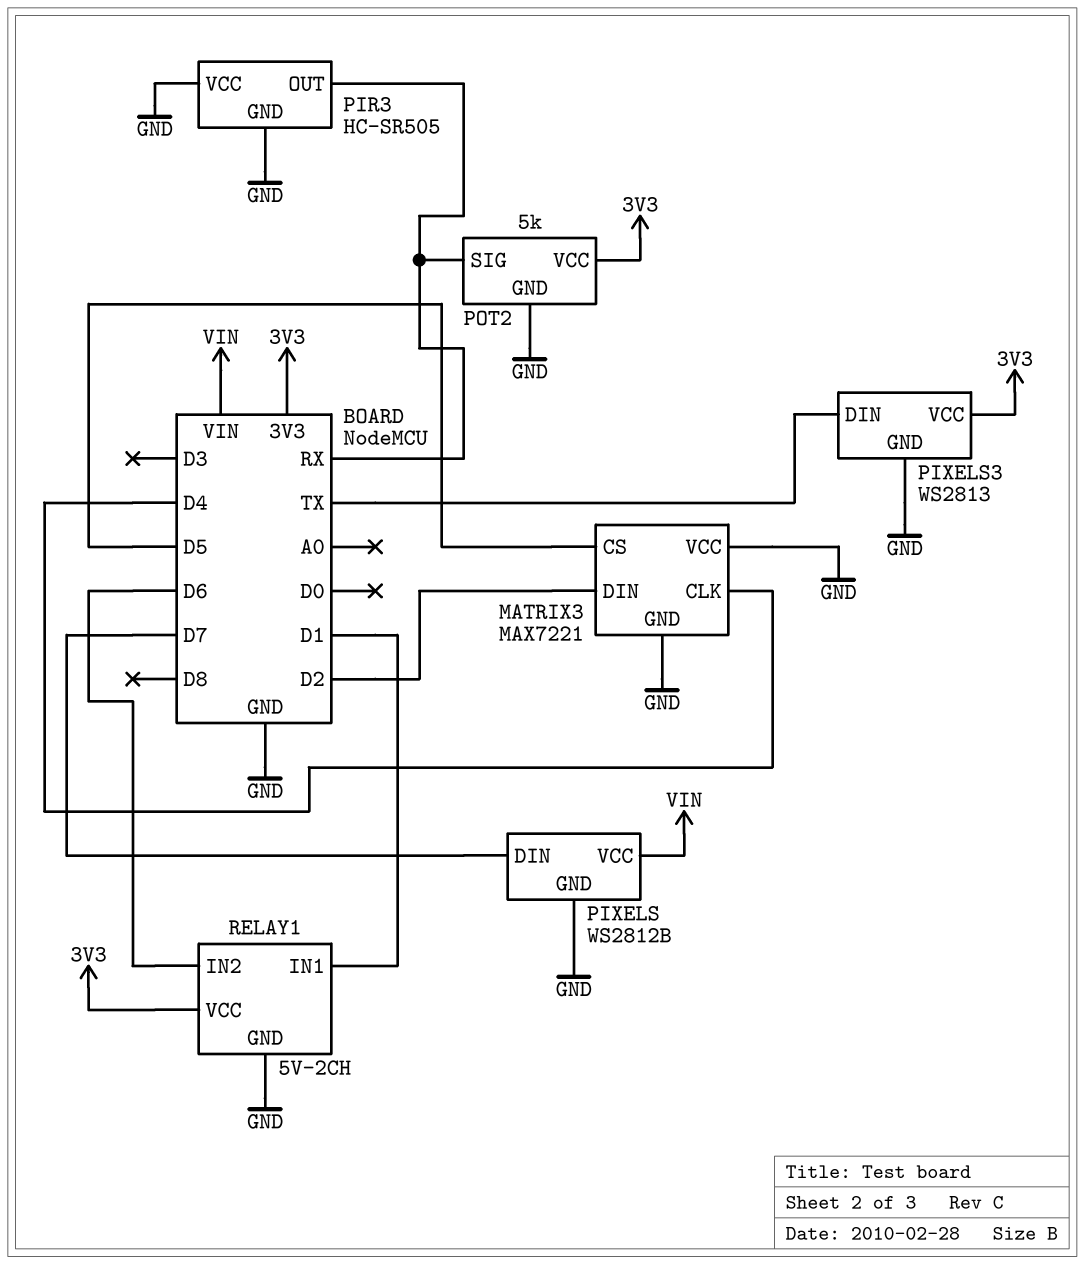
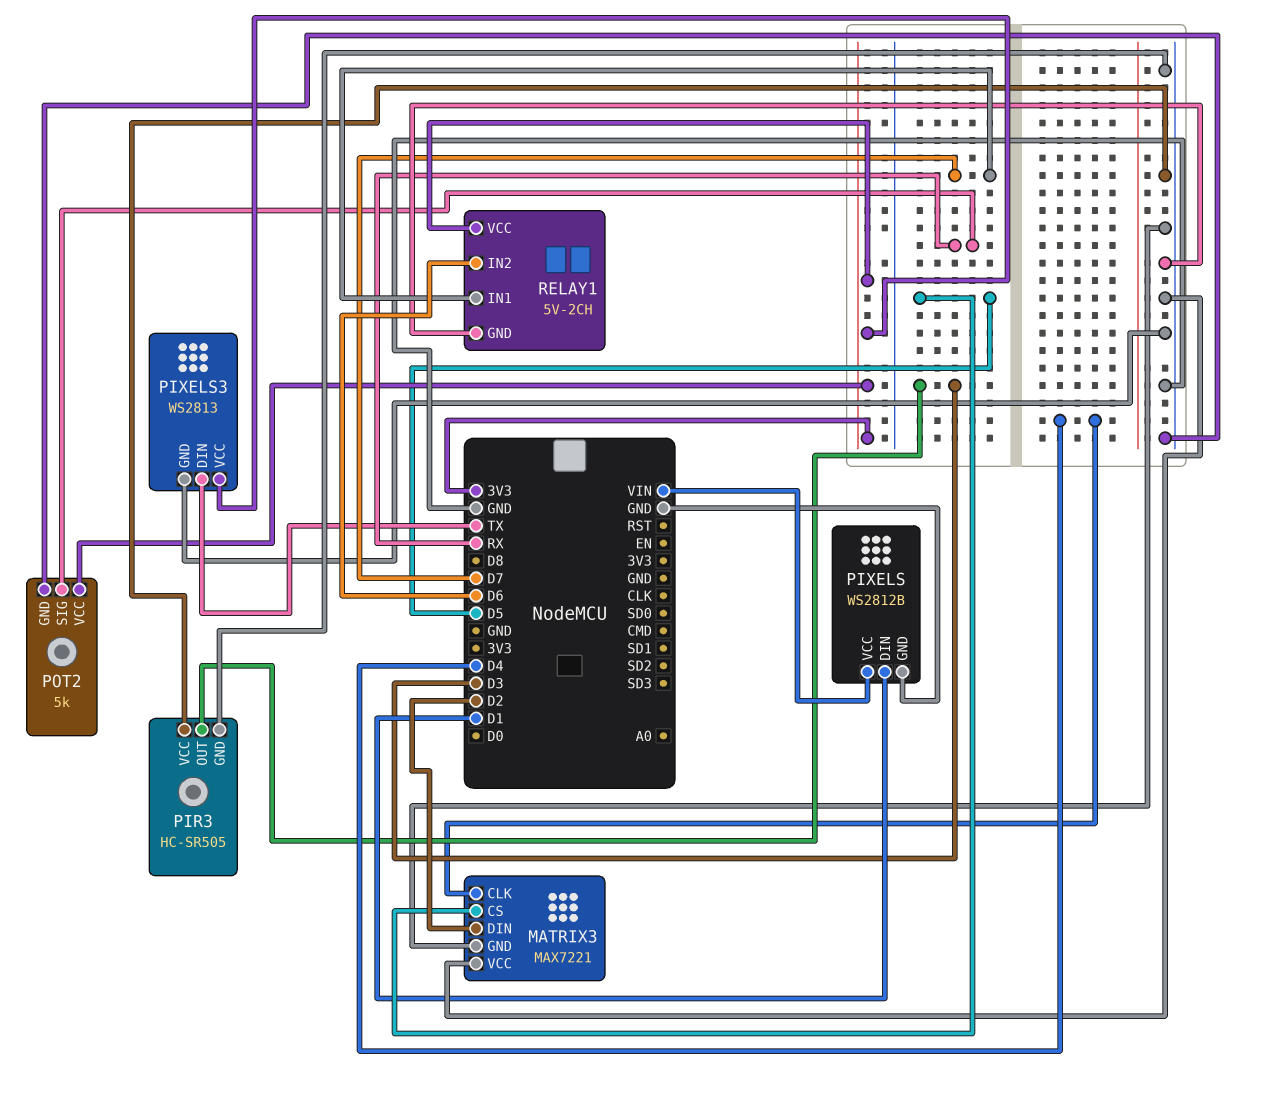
PIR3 pin OUT: RX -> D3
PIXELS pin DIN: D7 -> D1
RELAY1 pin IN1: D1 -> D7

